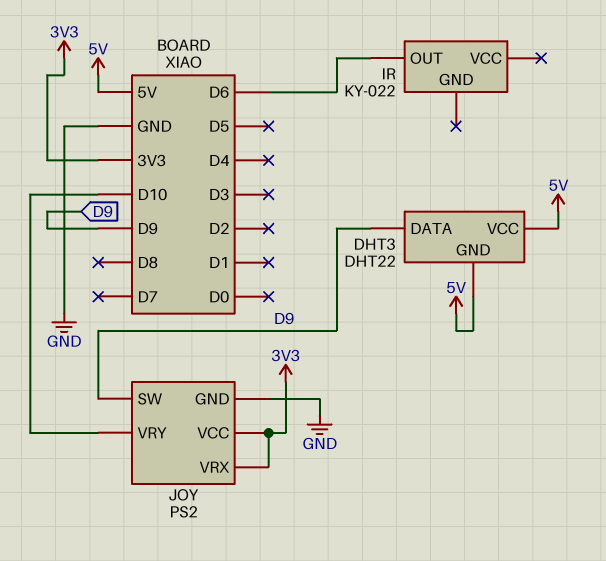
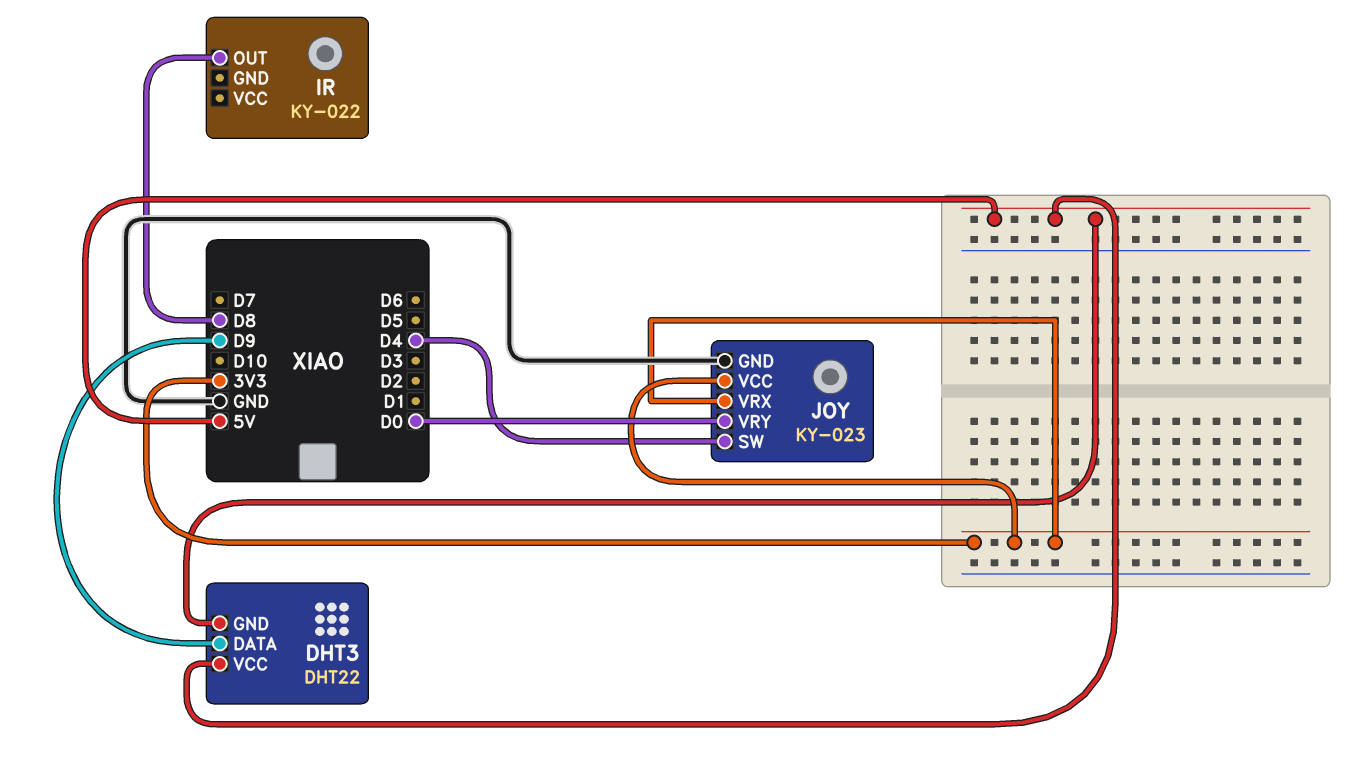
IR pin OUT: D6 -> D8
JOY: PS2 -> KY-023
JOY pin SW: D9 -> D4
JOY pin VRY: D10 -> D0

